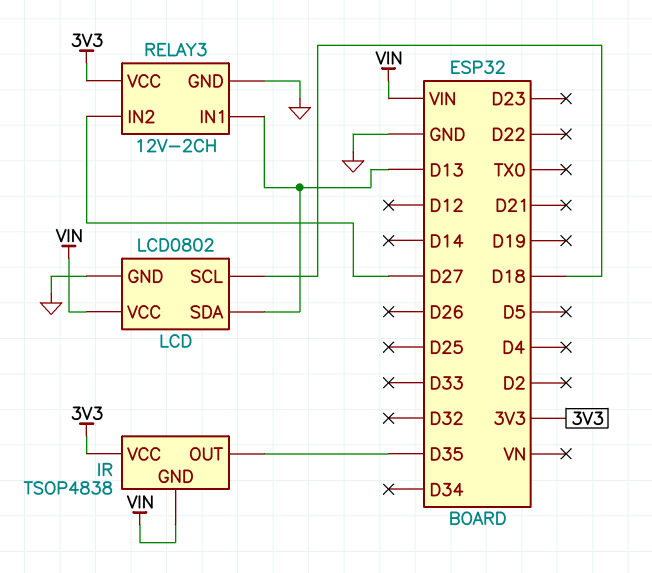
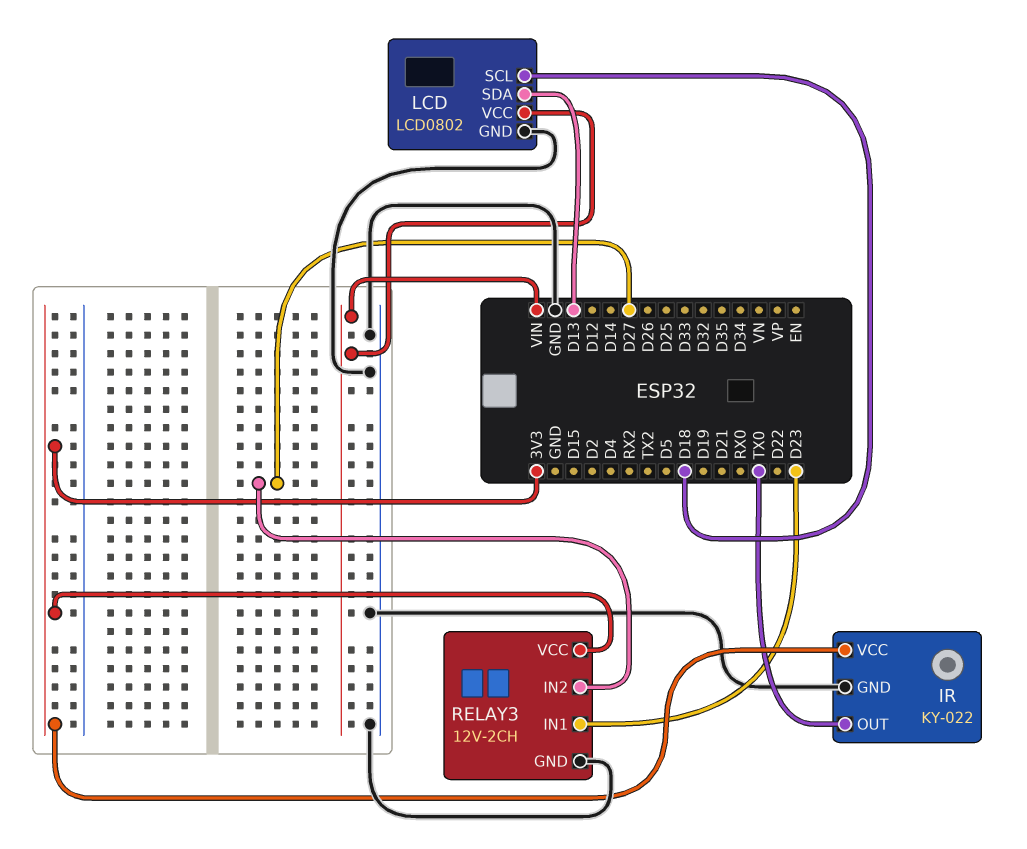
IR: TSOP4838 -> KY-022
IR pin GND: VIN -> GND
IR pin OUT: D35 -> TX0
RELAY3 pin IN1: D13 -> D23

